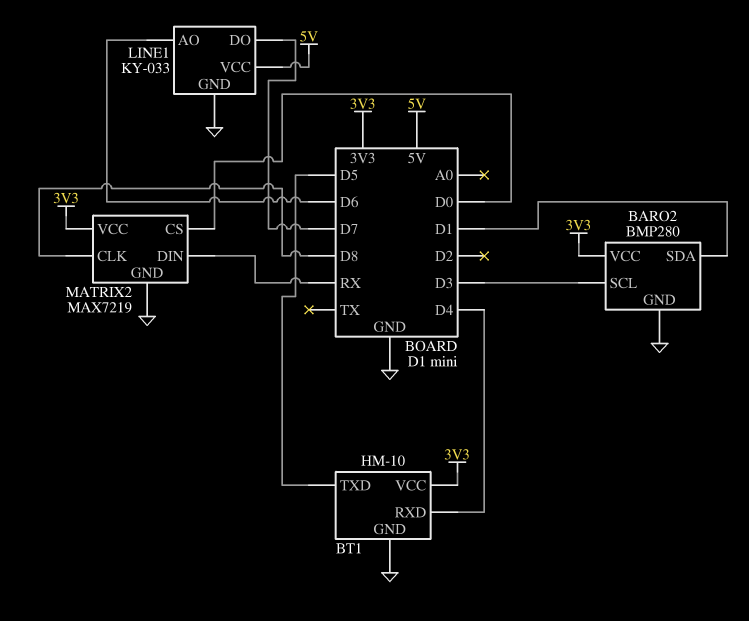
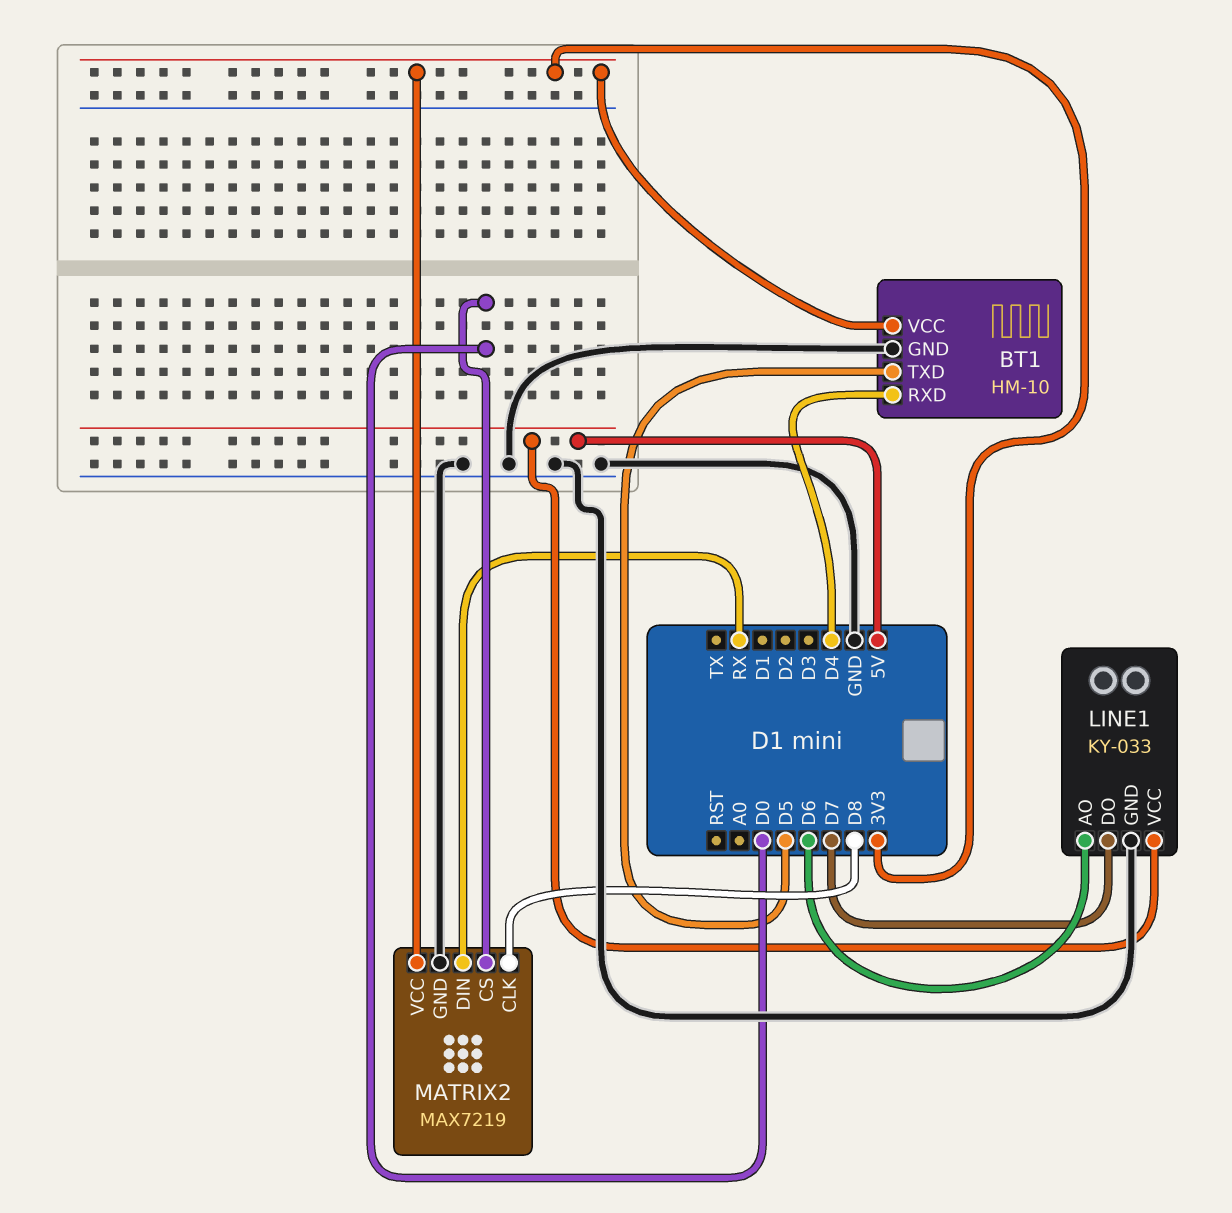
BARO2: BMP280 -> none
BARO2 pin GND: GND -> none
BARO2 pin SCL: D3 -> none
BARO2 pin SDA: D1 -> none
BARO2 pin VCC: 3V3 -> none

